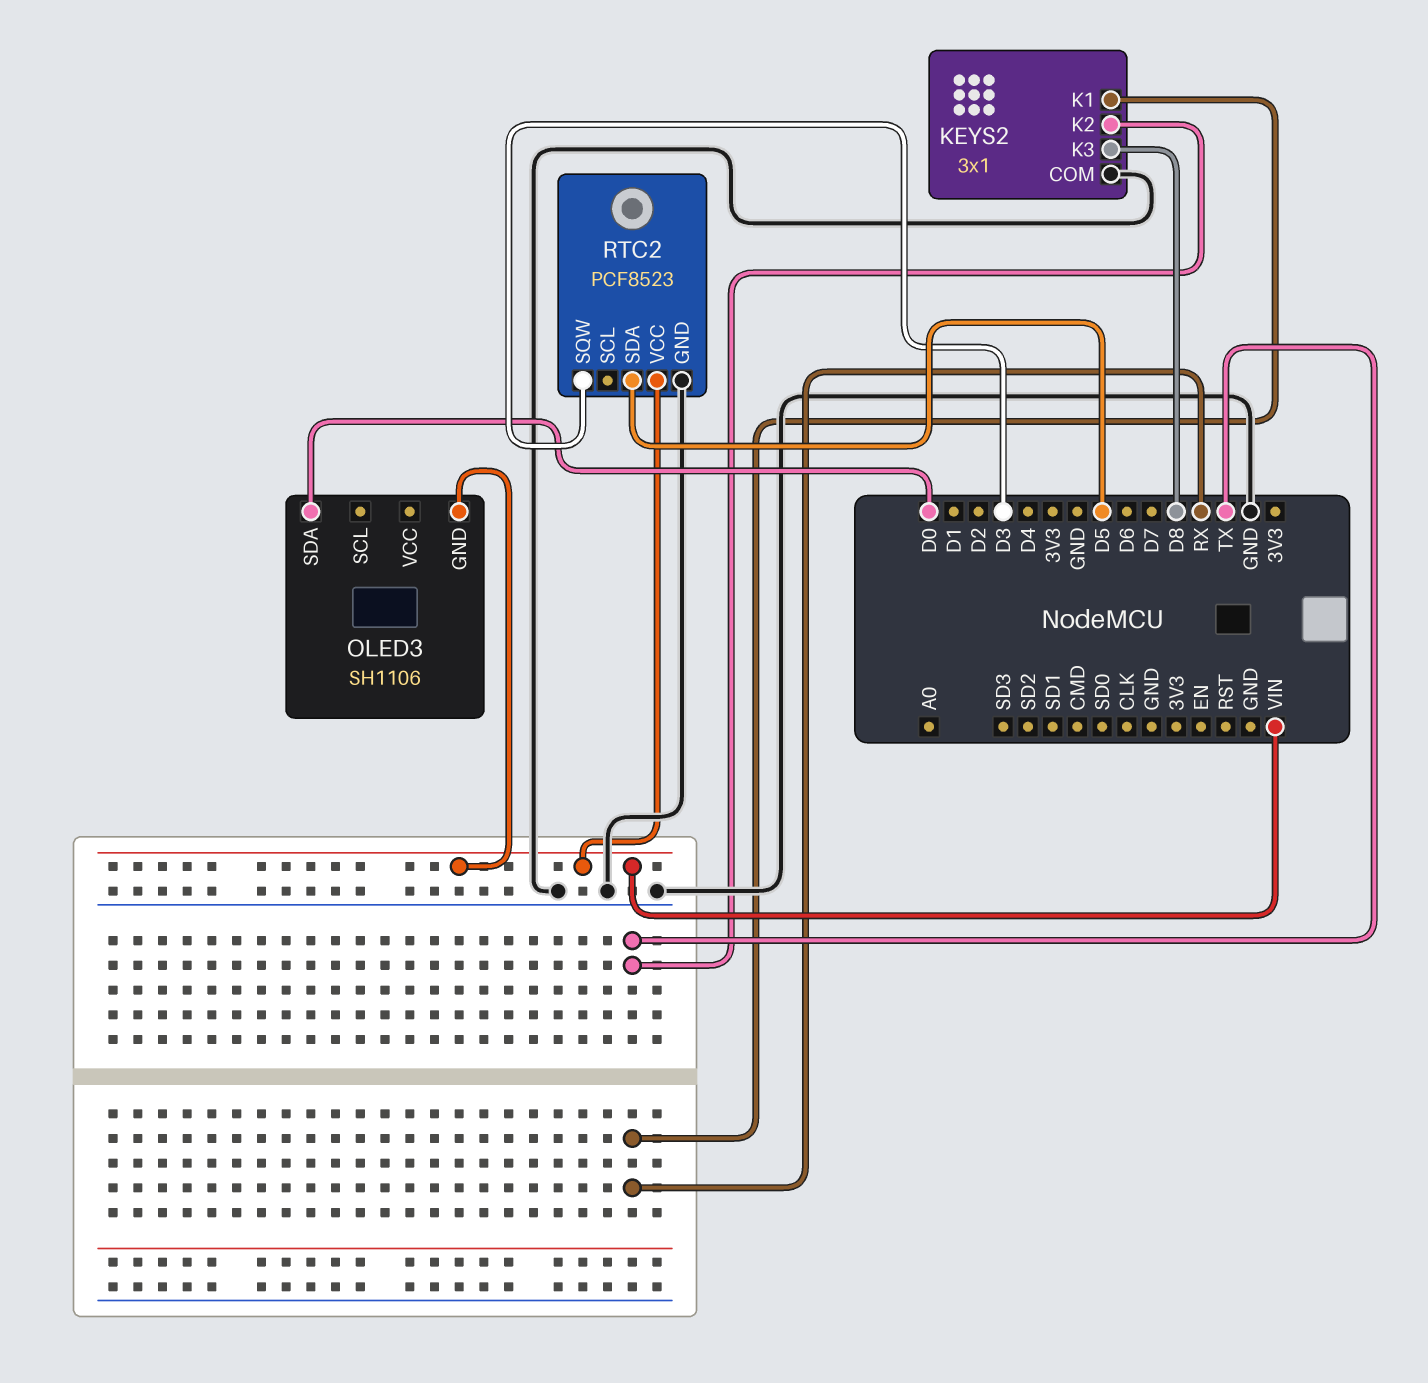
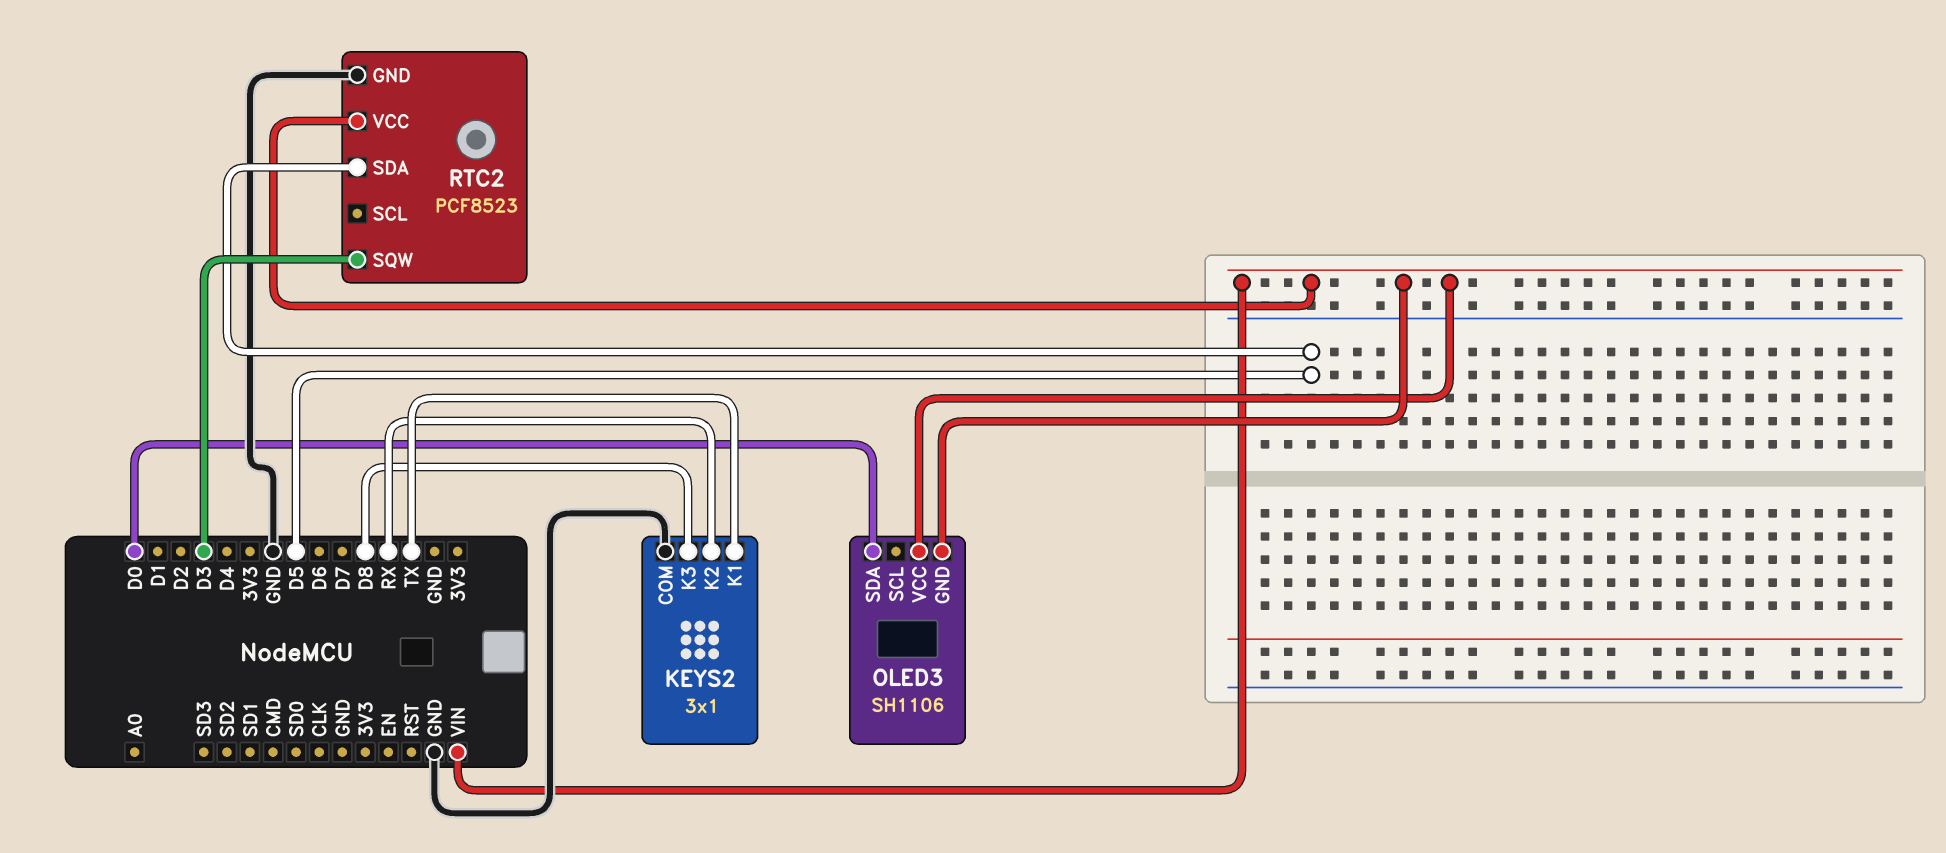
KEYS2 pin K1: RX -> TX
KEYS2 pin K2: TX -> RX
OLED3 pin VCC: none -> VIN

